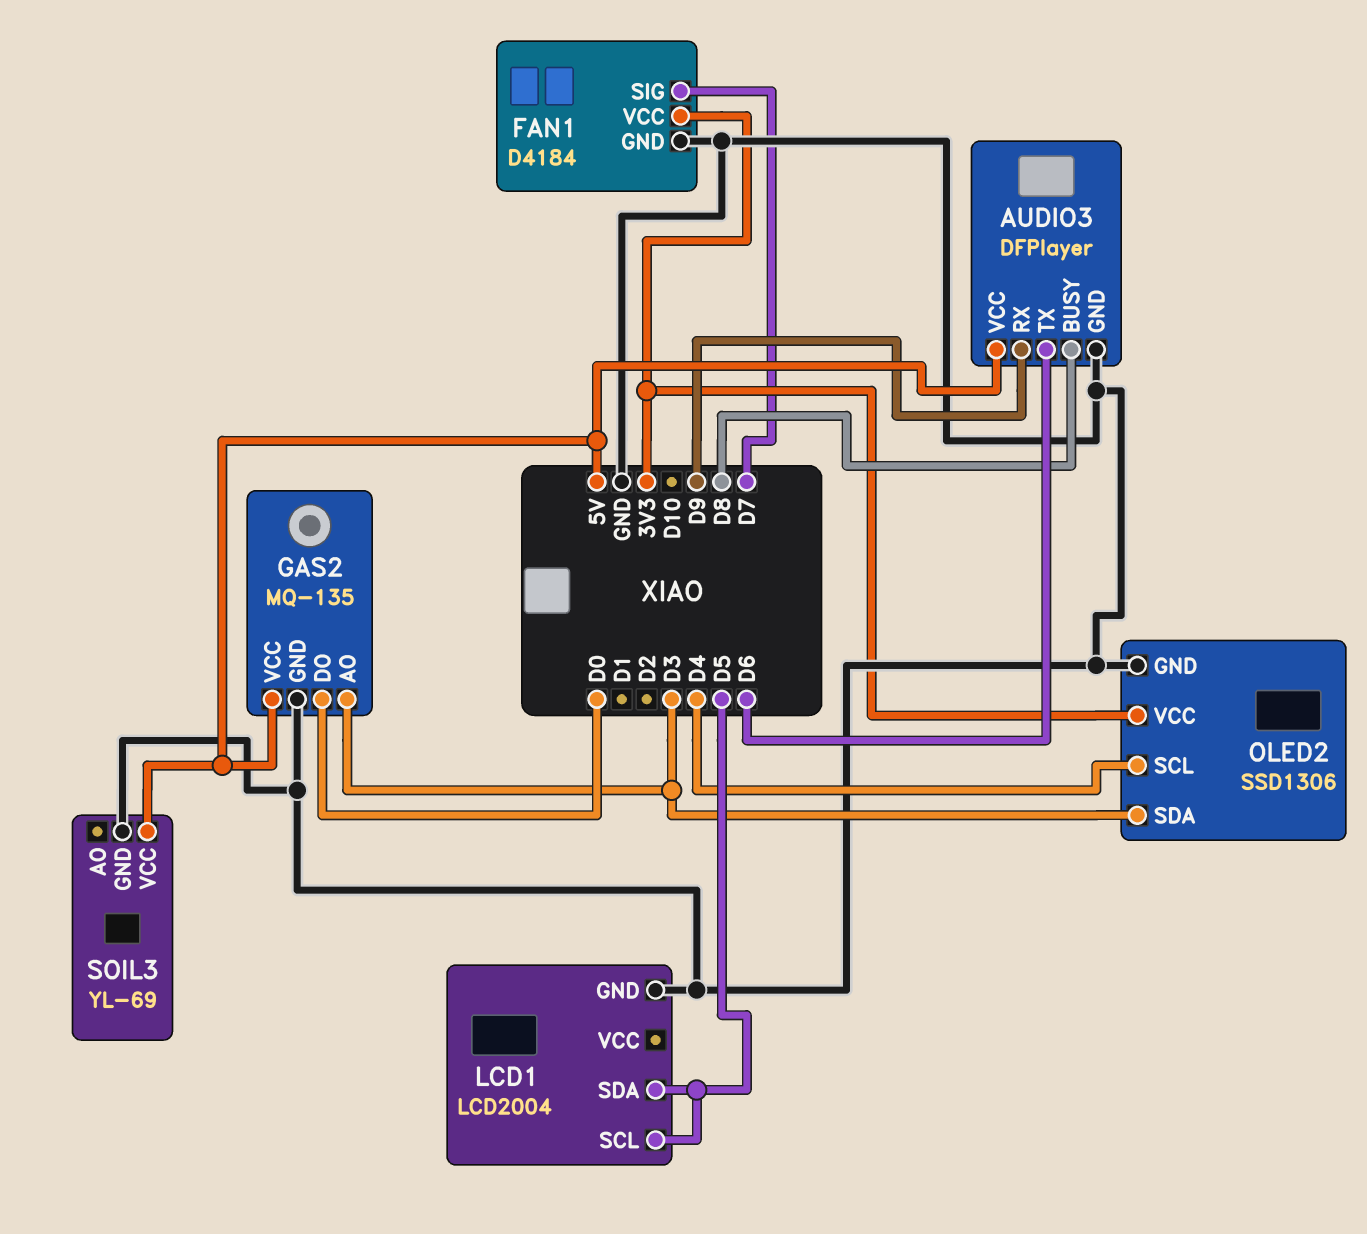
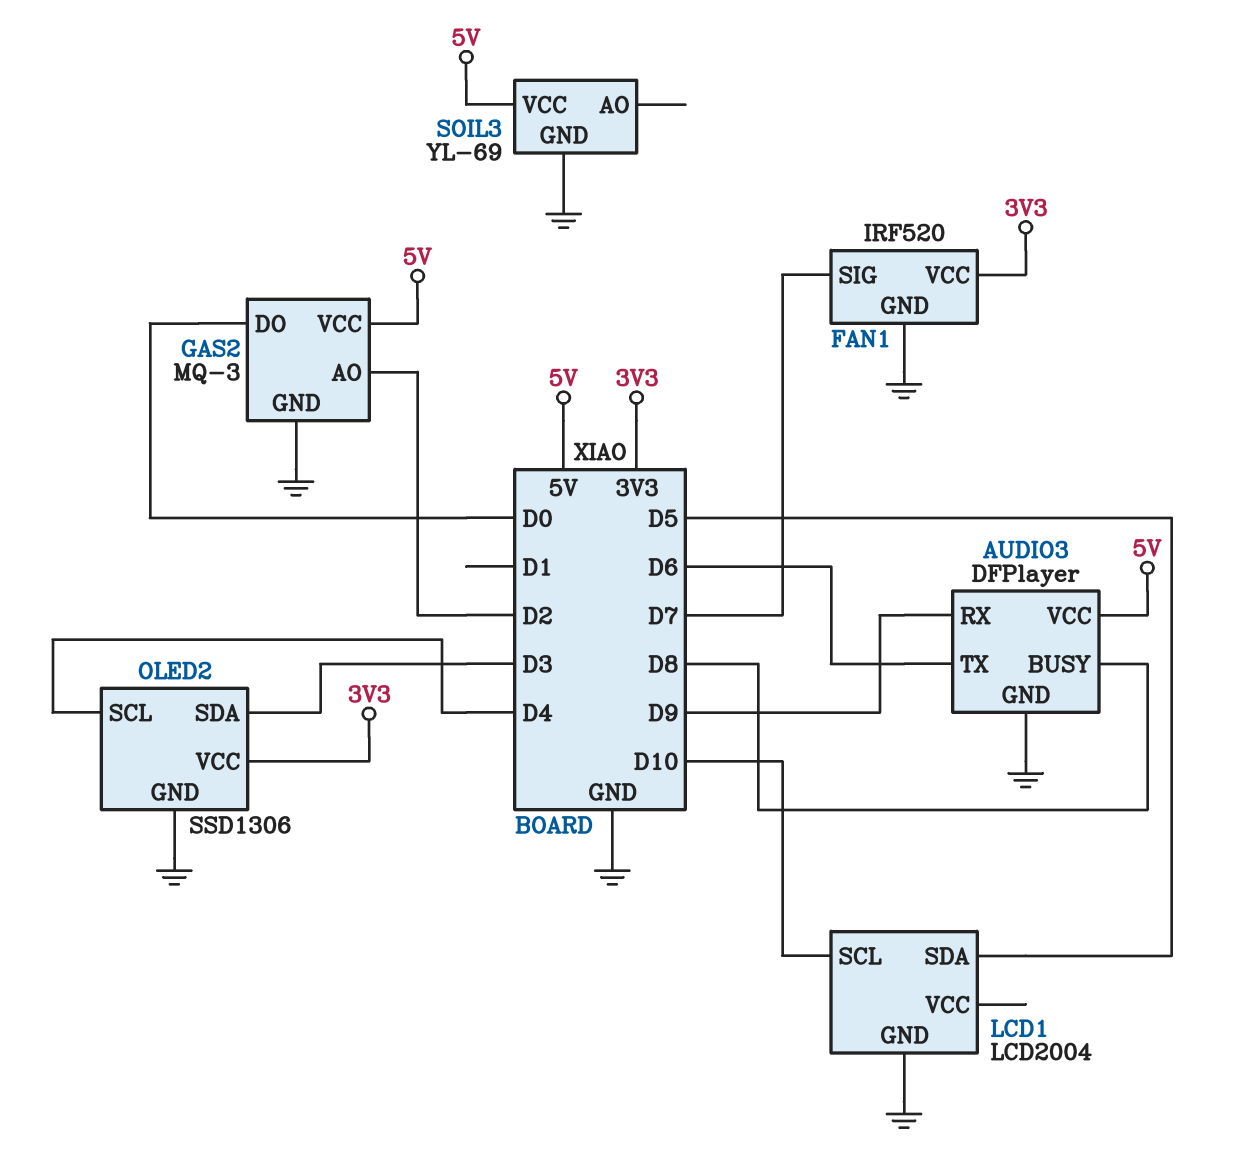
FAN1: D4184 -> IRF520
GAS2: MQ-135 -> MQ-3
GAS2 pin AO: D3 -> D2
LCD1 pin SCL: D5 -> D10

